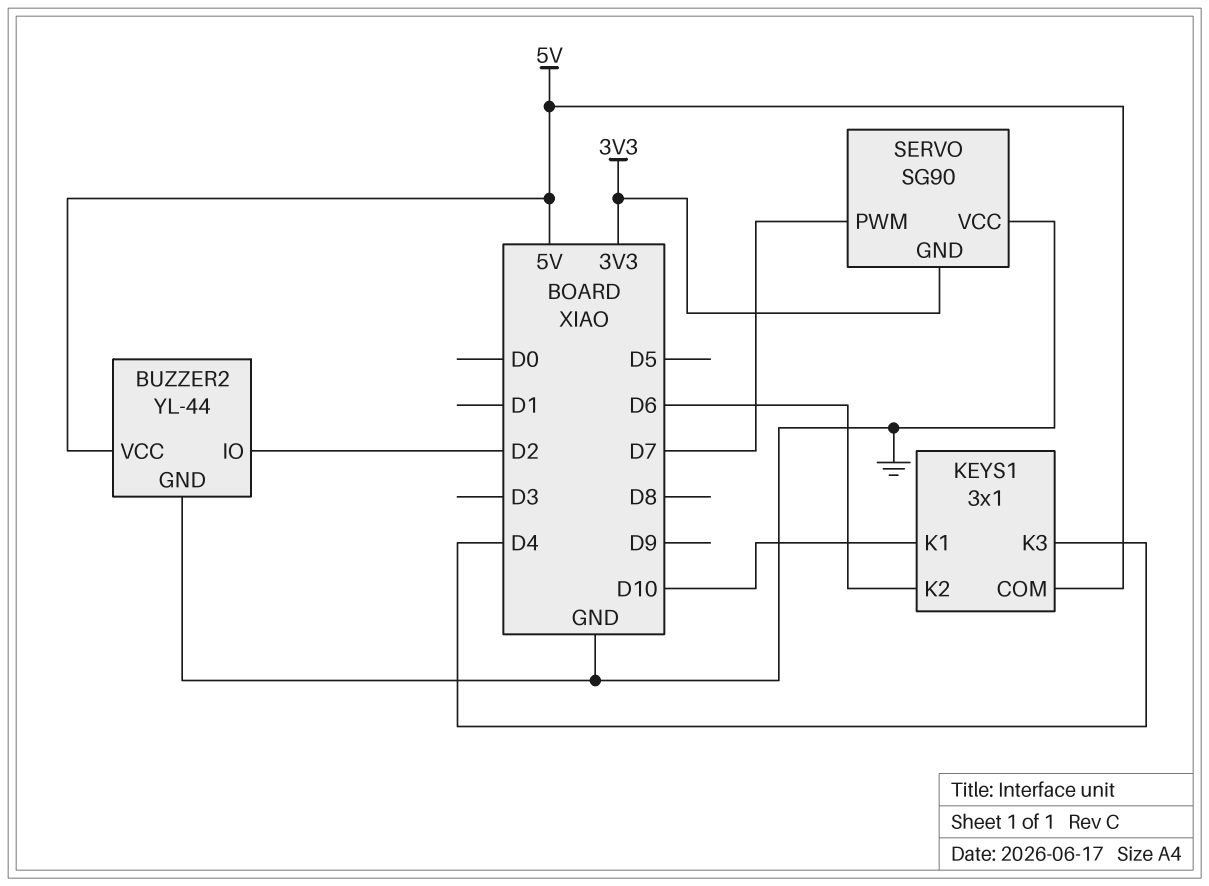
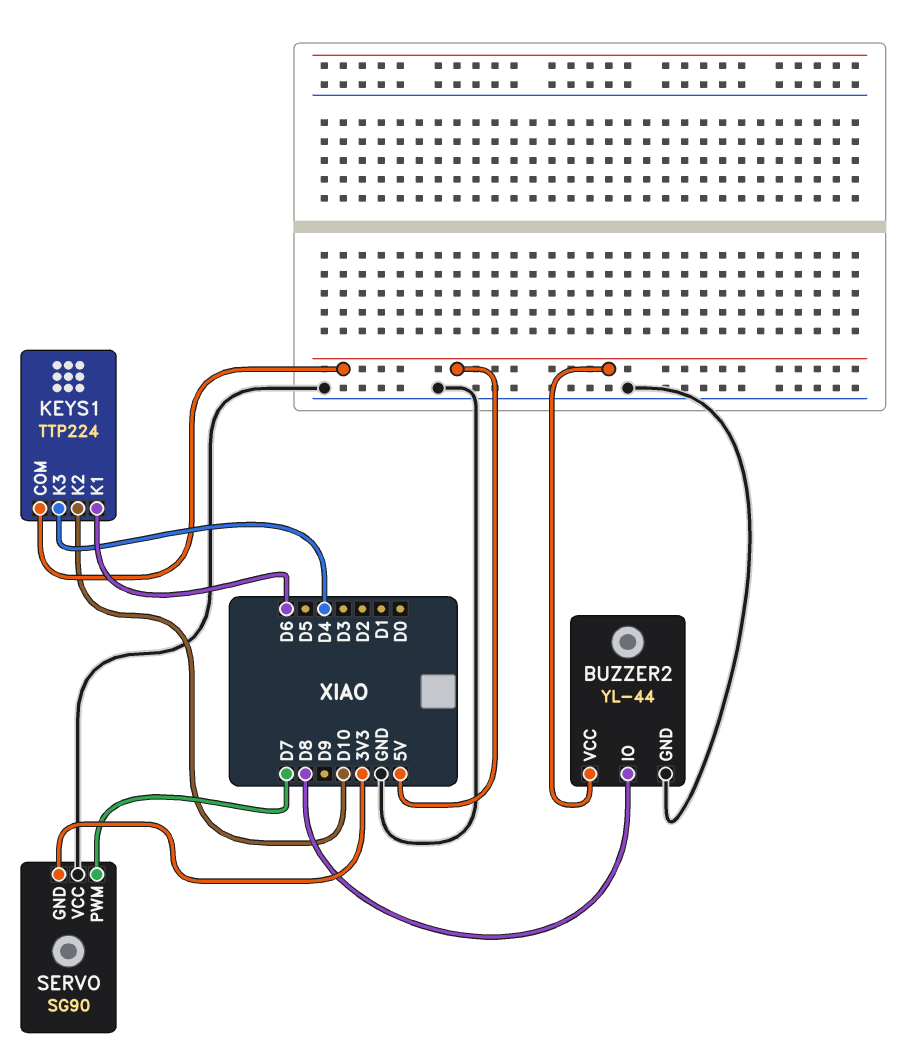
BUZZER2 pin IO: D2 -> D8
KEYS1: 3x1 -> TTP224
KEYS1 pin K1: D10 -> D6
KEYS1 pin K2: D6 -> D10

